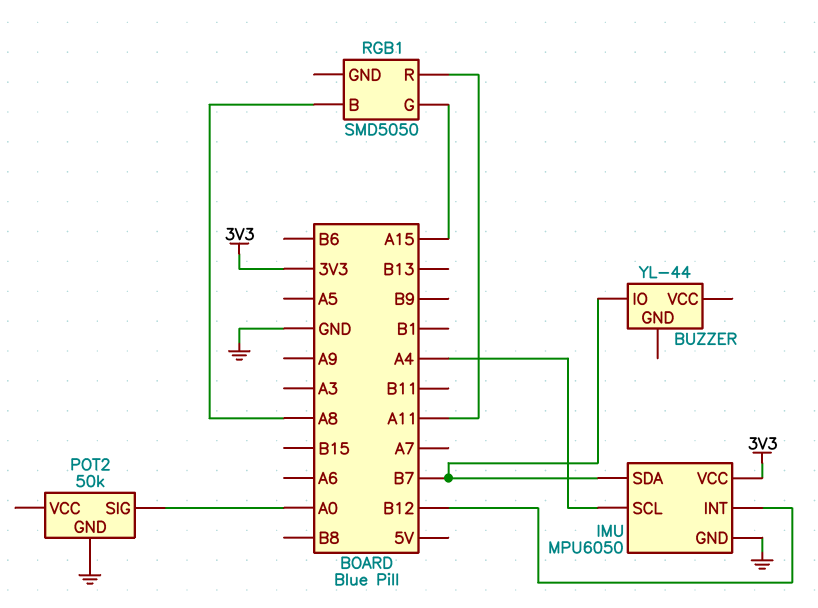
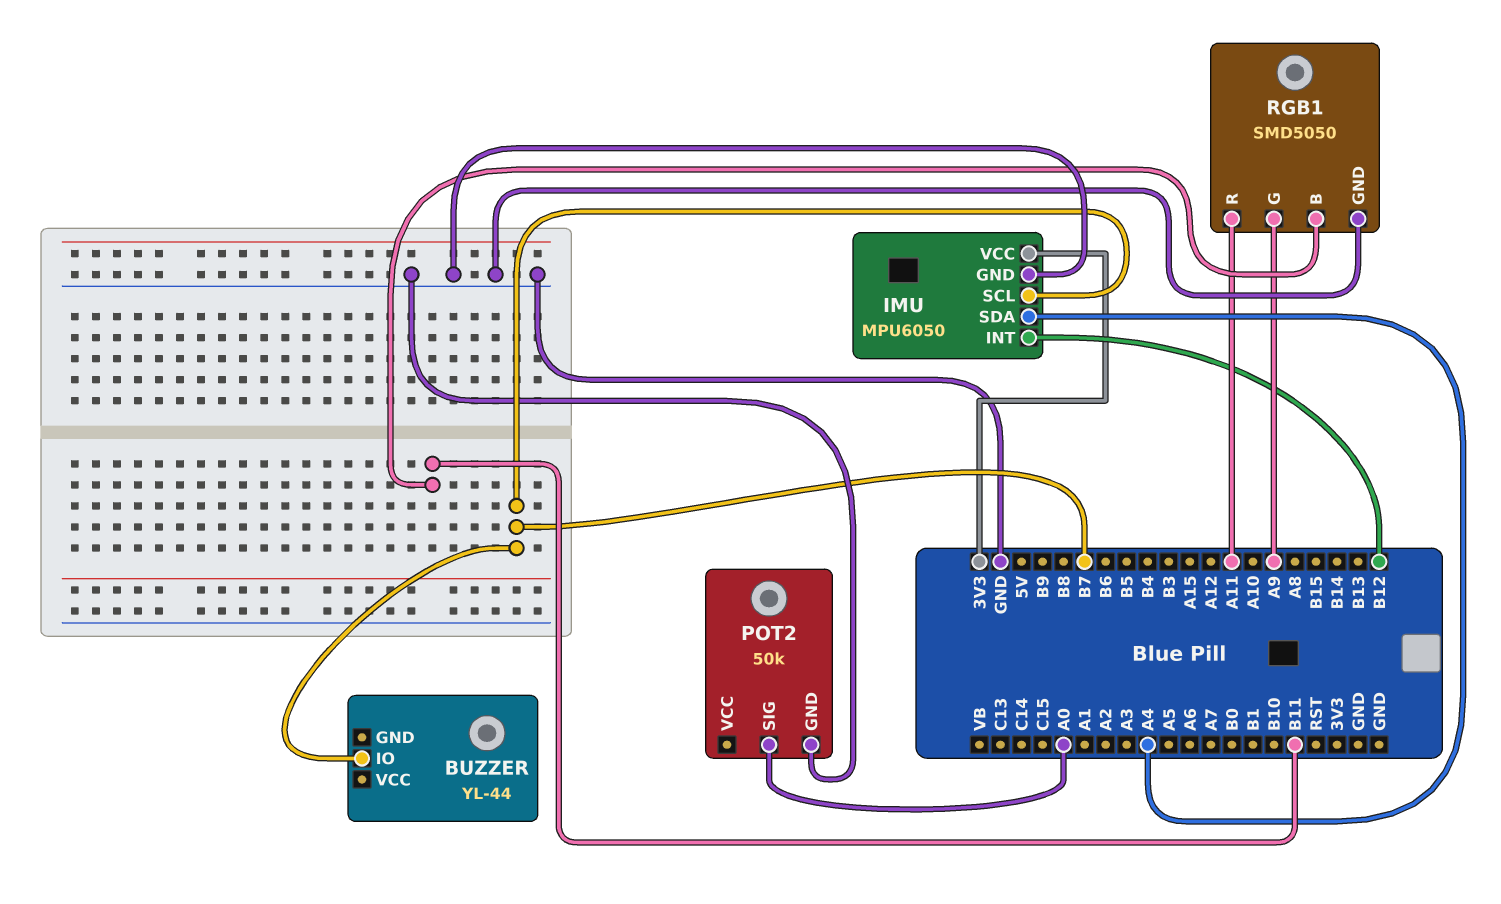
IMU pin SCL: A4 -> B7
IMU pin SDA: B7 -> A4
RGB1 pin B: A8 -> B11
RGB1 pin G: A15 -> A9
RGB1 pin GND: none -> GND

